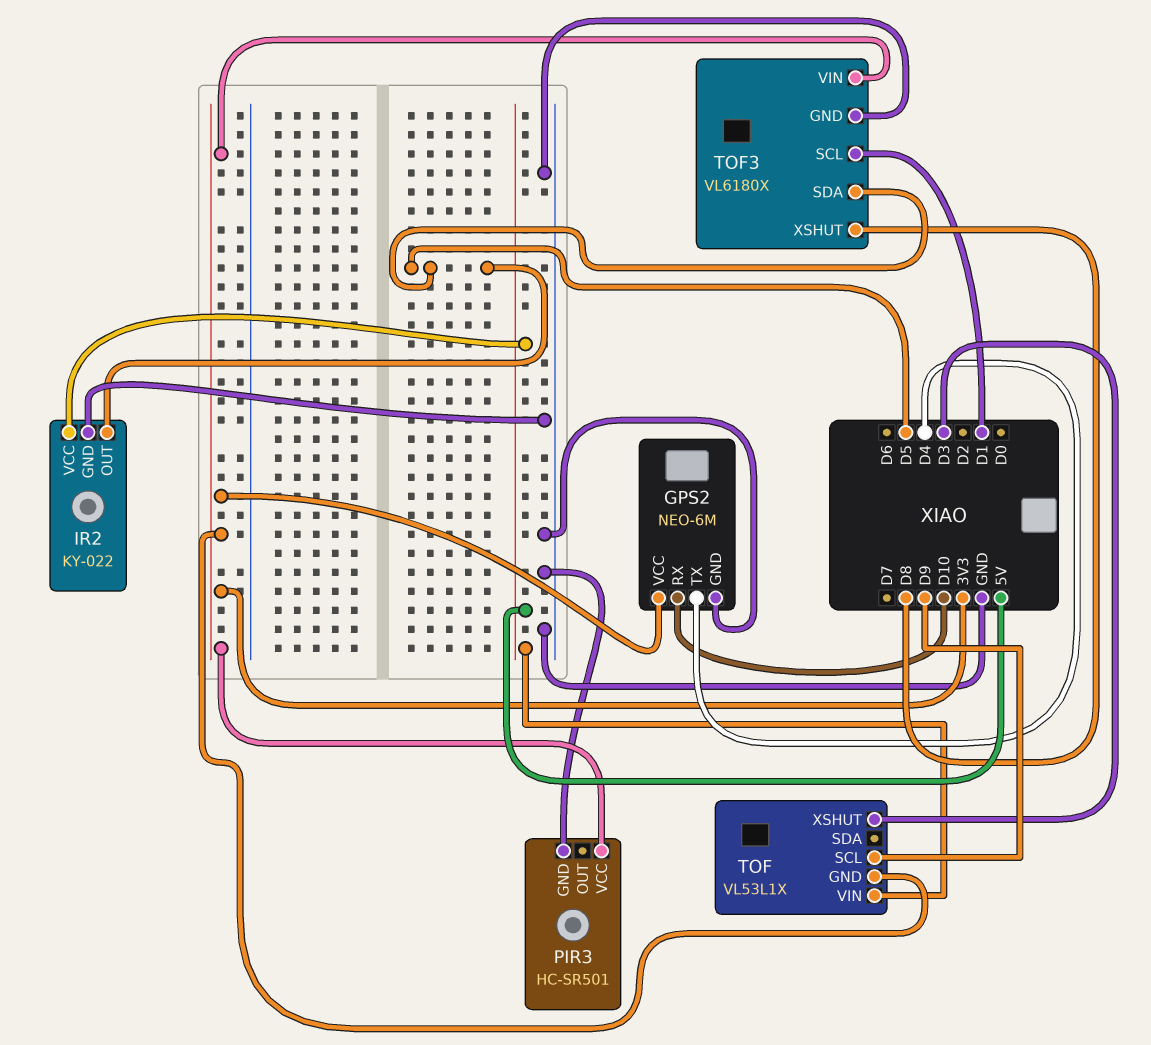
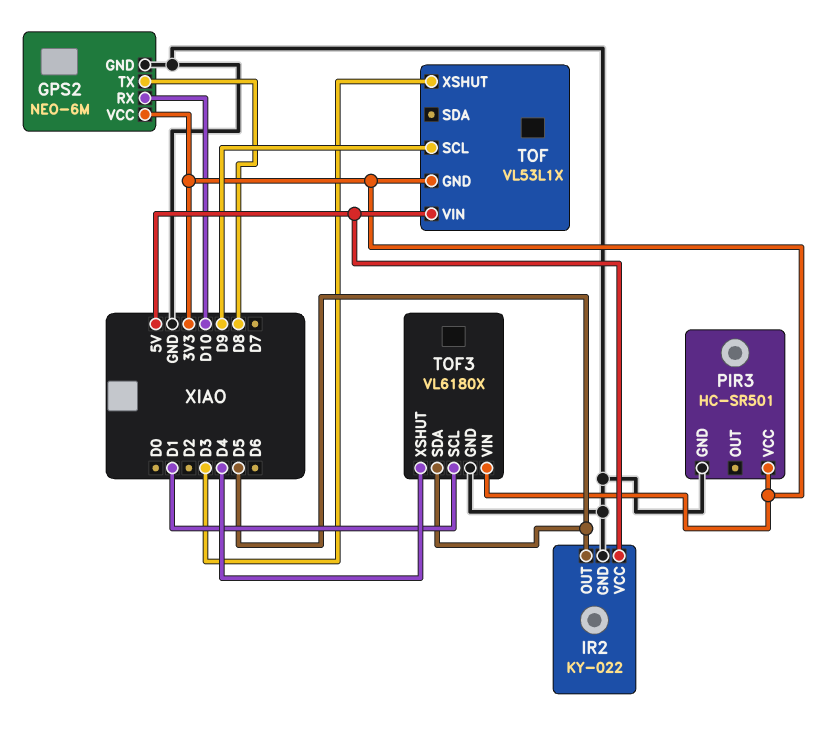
GPS2 pin TX: D4 -> D8
TOF3 pin XSHUT: D8 -> D4

